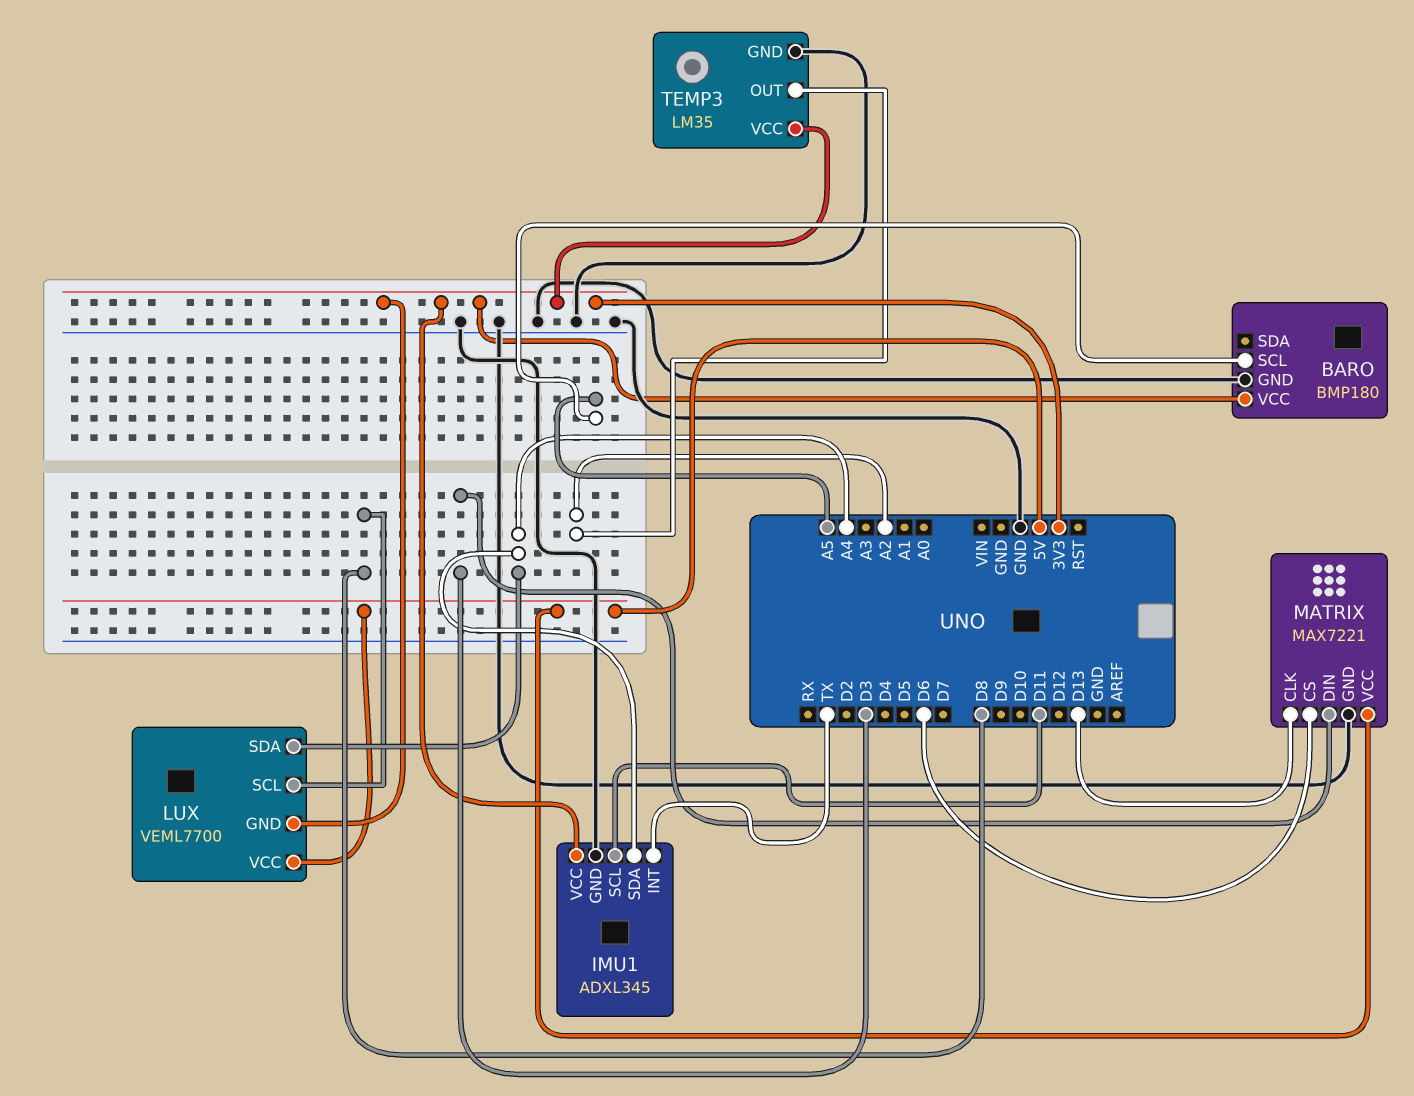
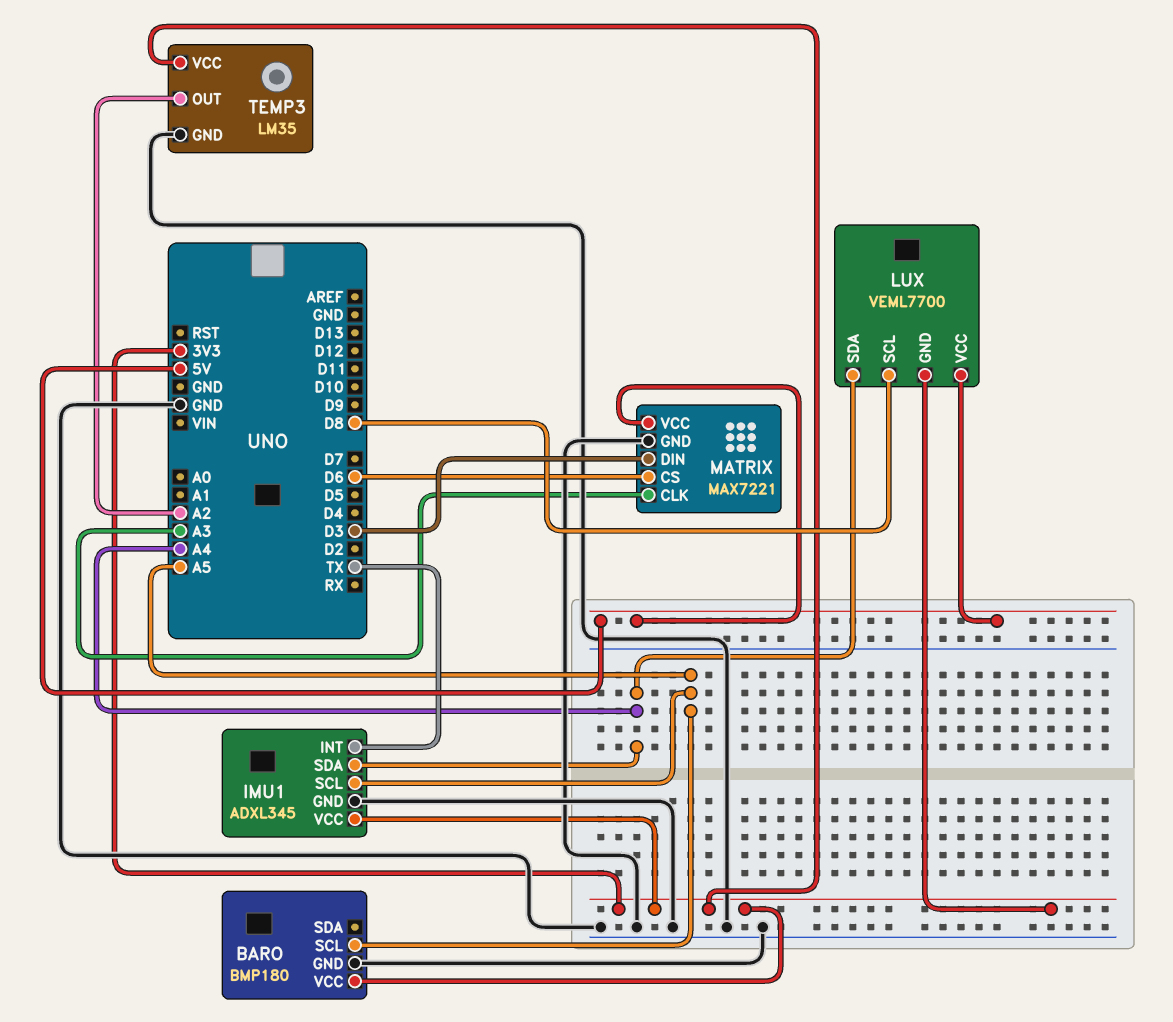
IMU1 pin SCL: D11 -> A5
MATRIX pin CLK: D13 -> A3

